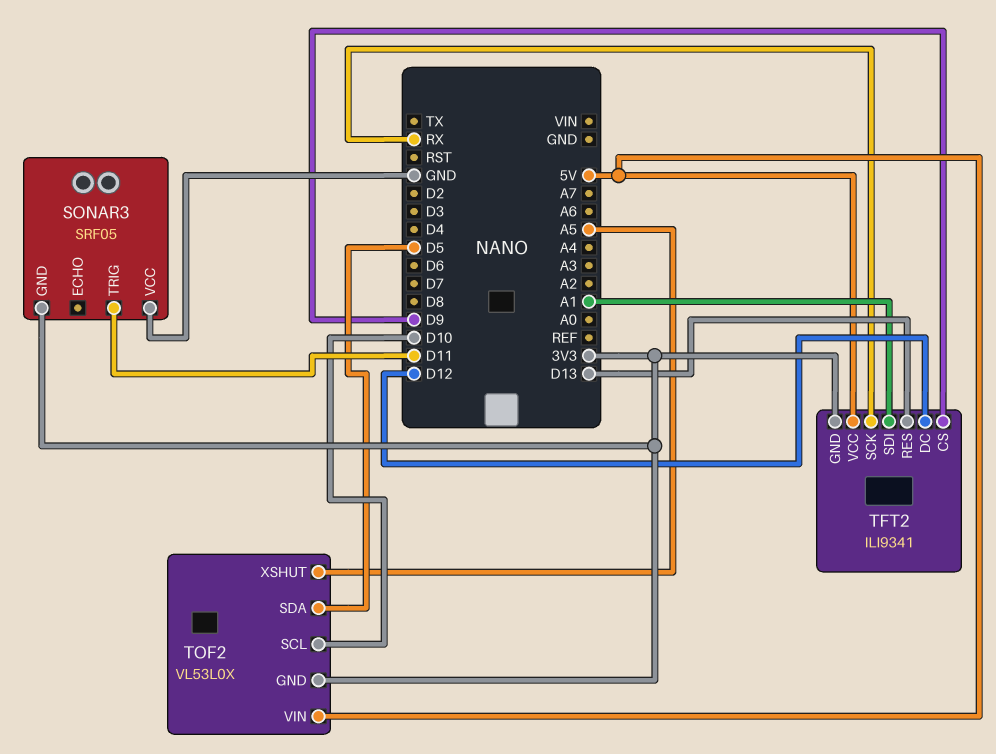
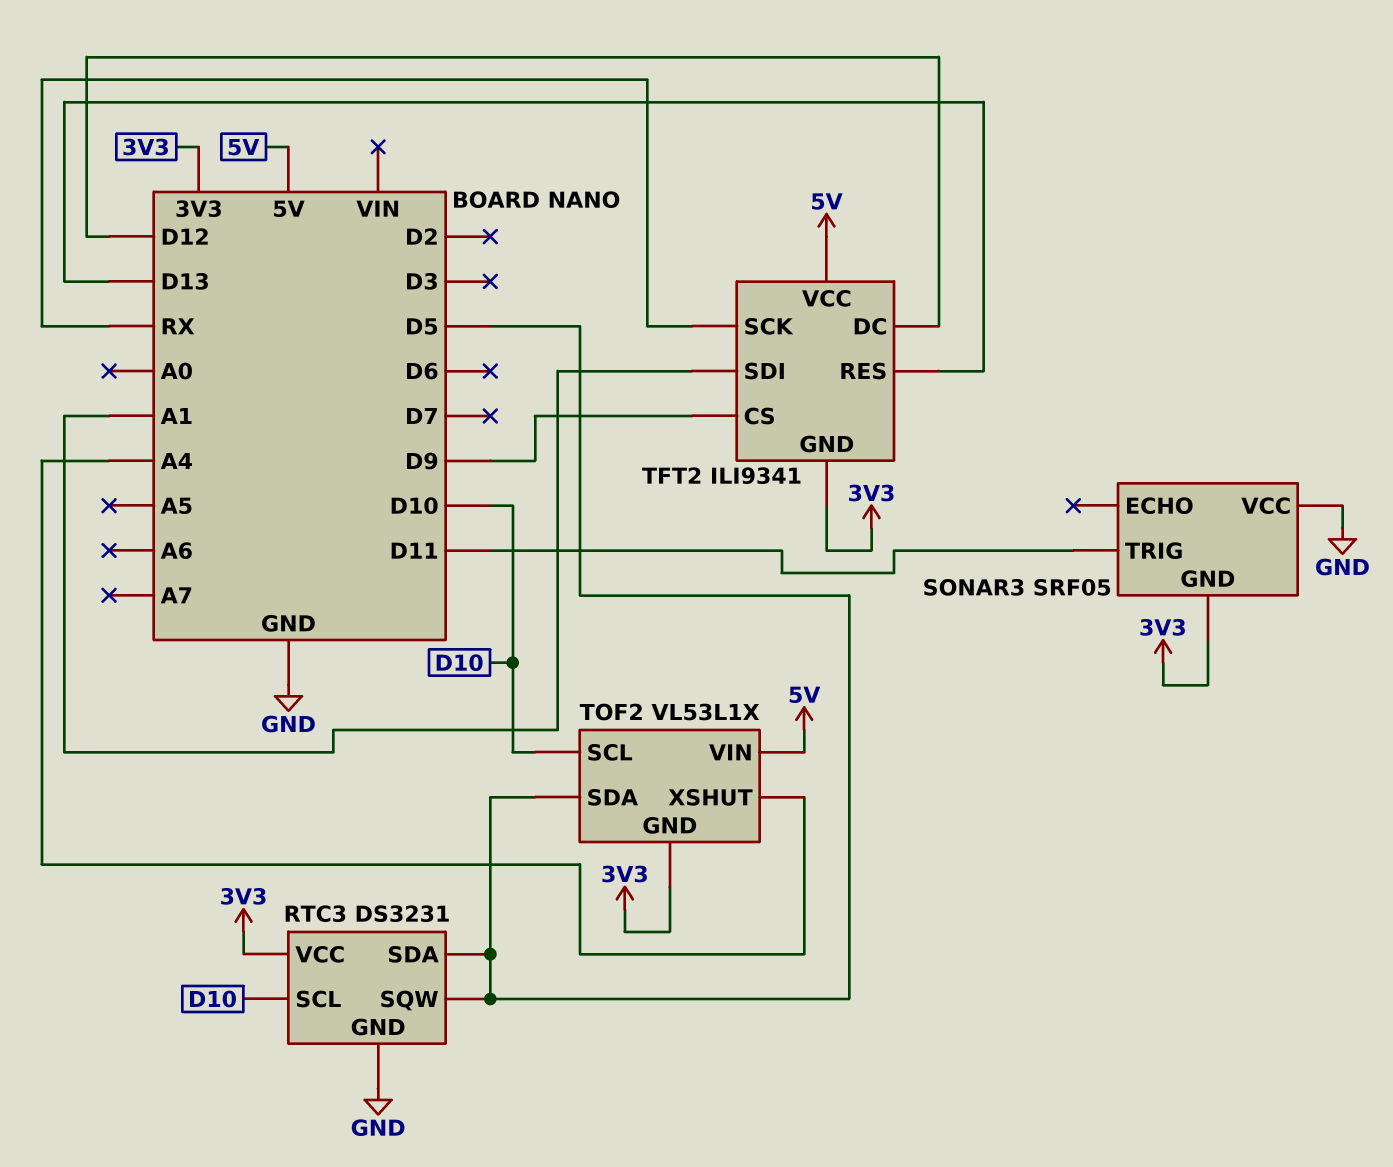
RTC3: none -> DS3231
RTC3 pin GND: none -> GND
RTC3 pin SCL: none -> D10
RTC3 pin SDA: none -> D5
RTC3 pin SQW: none -> D5
RTC3 pin VCC: none -> 3V3
TOF2: VL53L0X -> VL53L1X
TOF2 pin XSHUT: A5 -> A4

